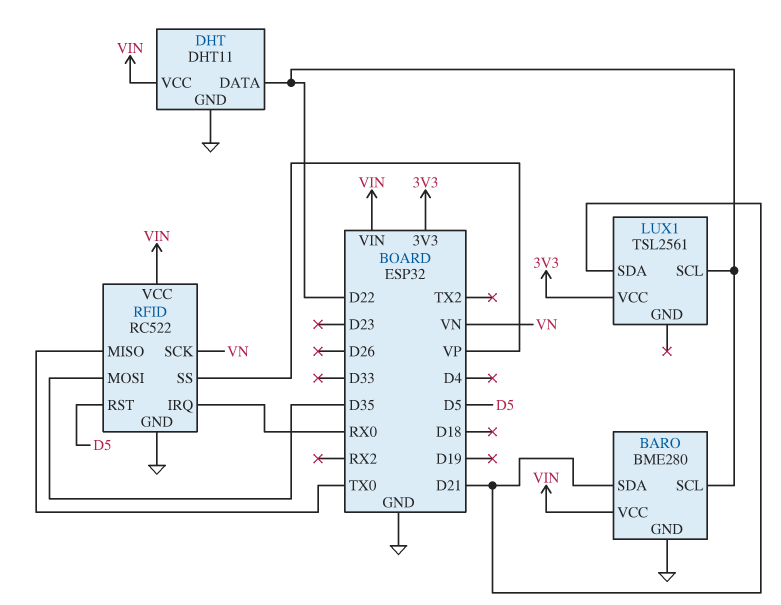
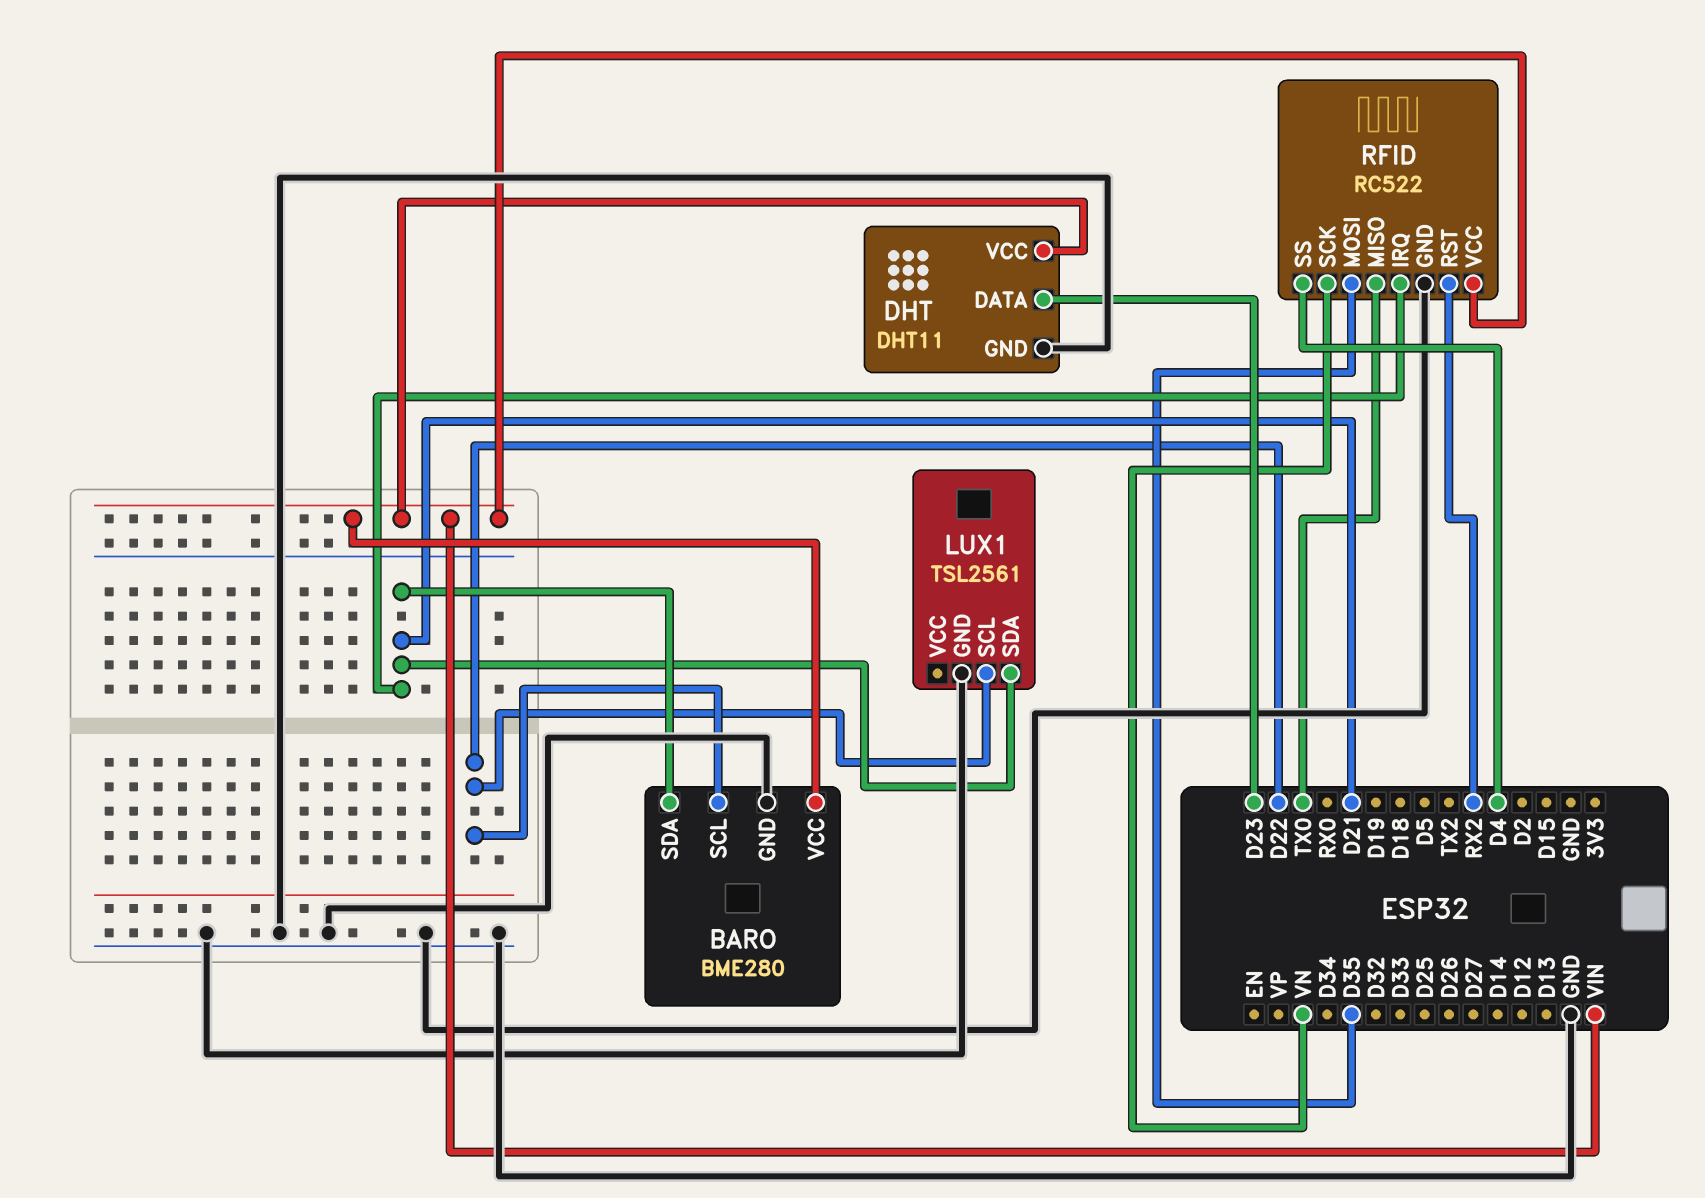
DHT pin DATA: D22 -> D23
LUX1 pin GND: none -> GND
LUX1 pin VCC: 3V3 -> none
RFID pin IRQ: RX0 -> D21
RFID pin RST: D5 -> RX2
RFID pin SS: VP -> D4

